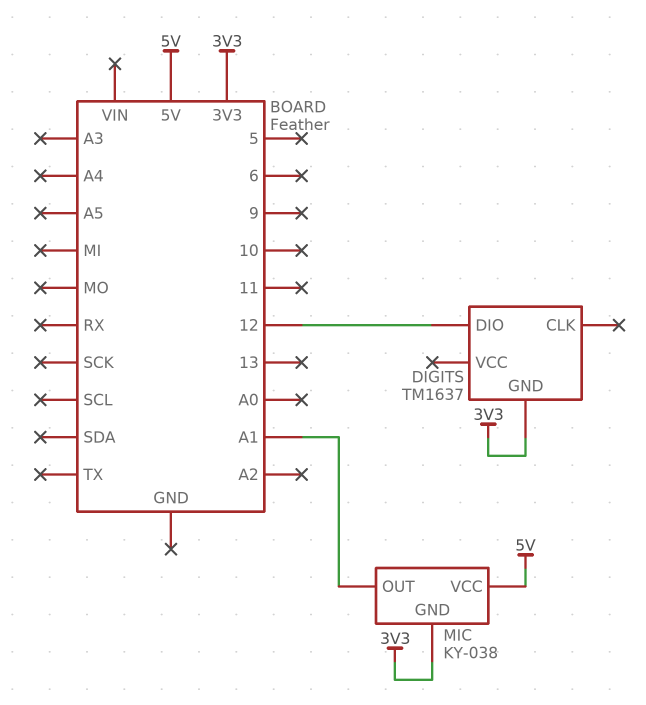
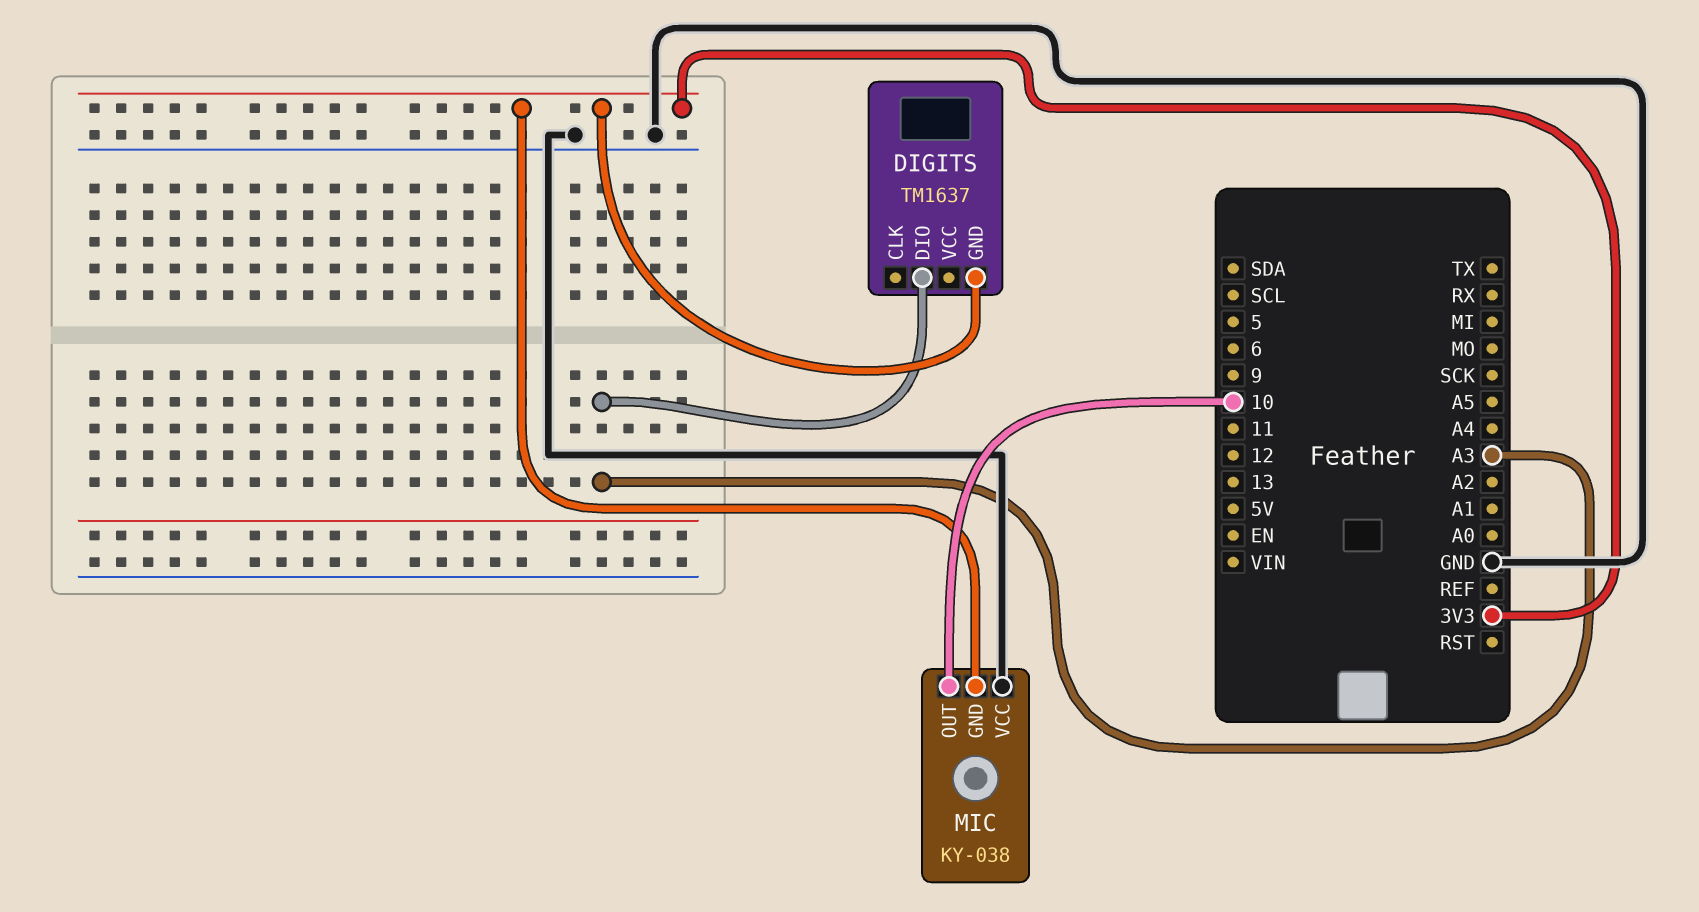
DIGITS pin DIO: 12 -> A3
MIC pin OUT: A1 -> 10
MIC pin VCC: 5V -> GND

